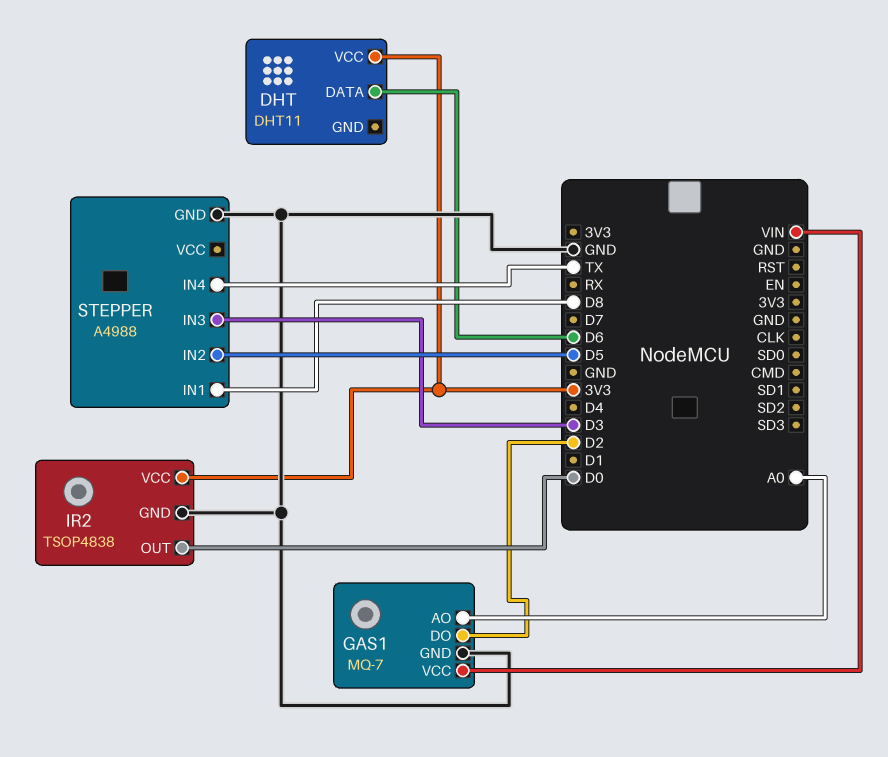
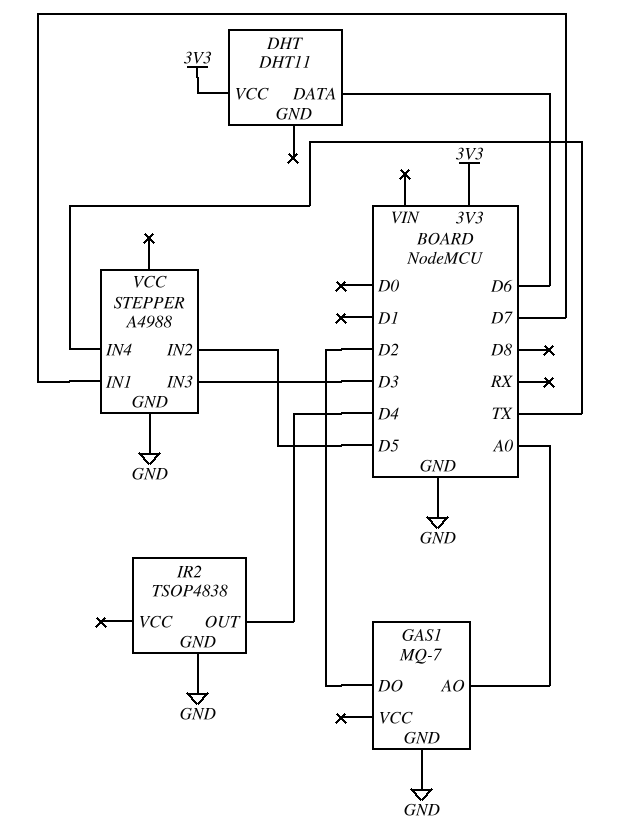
GAS1 pin VCC: VIN -> none
IR2 pin OUT: D0 -> D4
IR2 pin VCC: 3V3 -> none
STEPPER pin IN1: D8 -> D7

